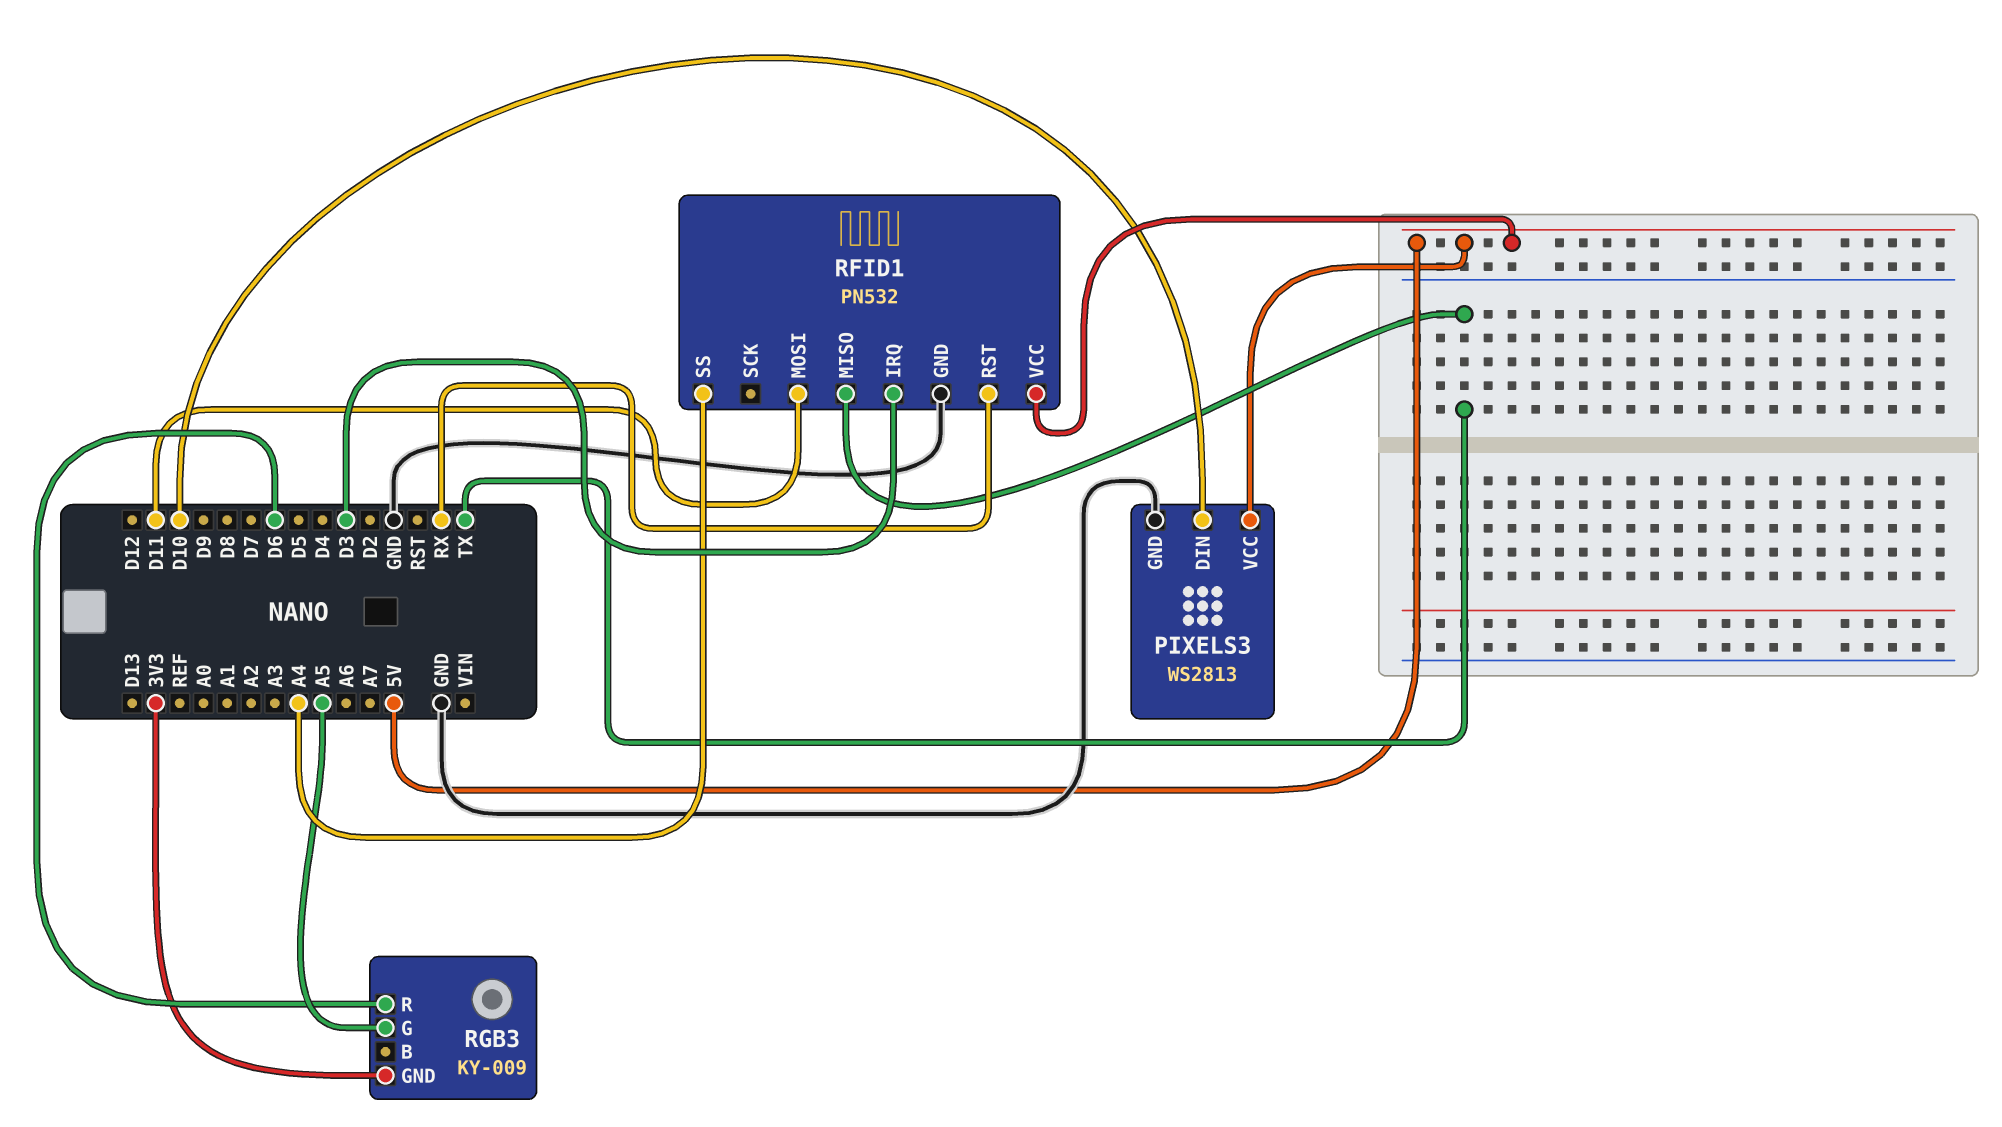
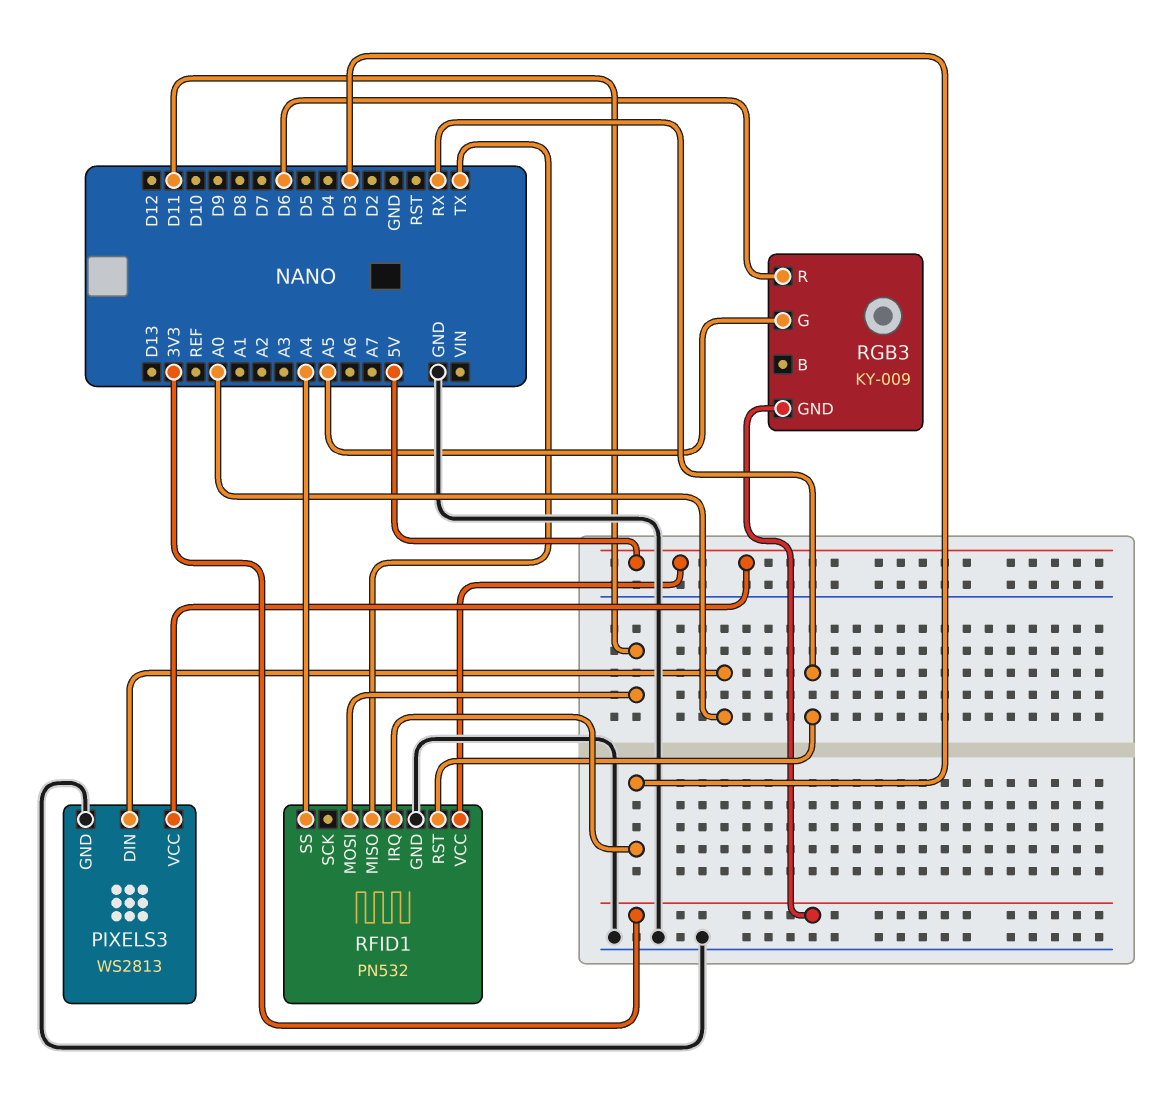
PIXELS3 pin DIN: D10 -> A0

